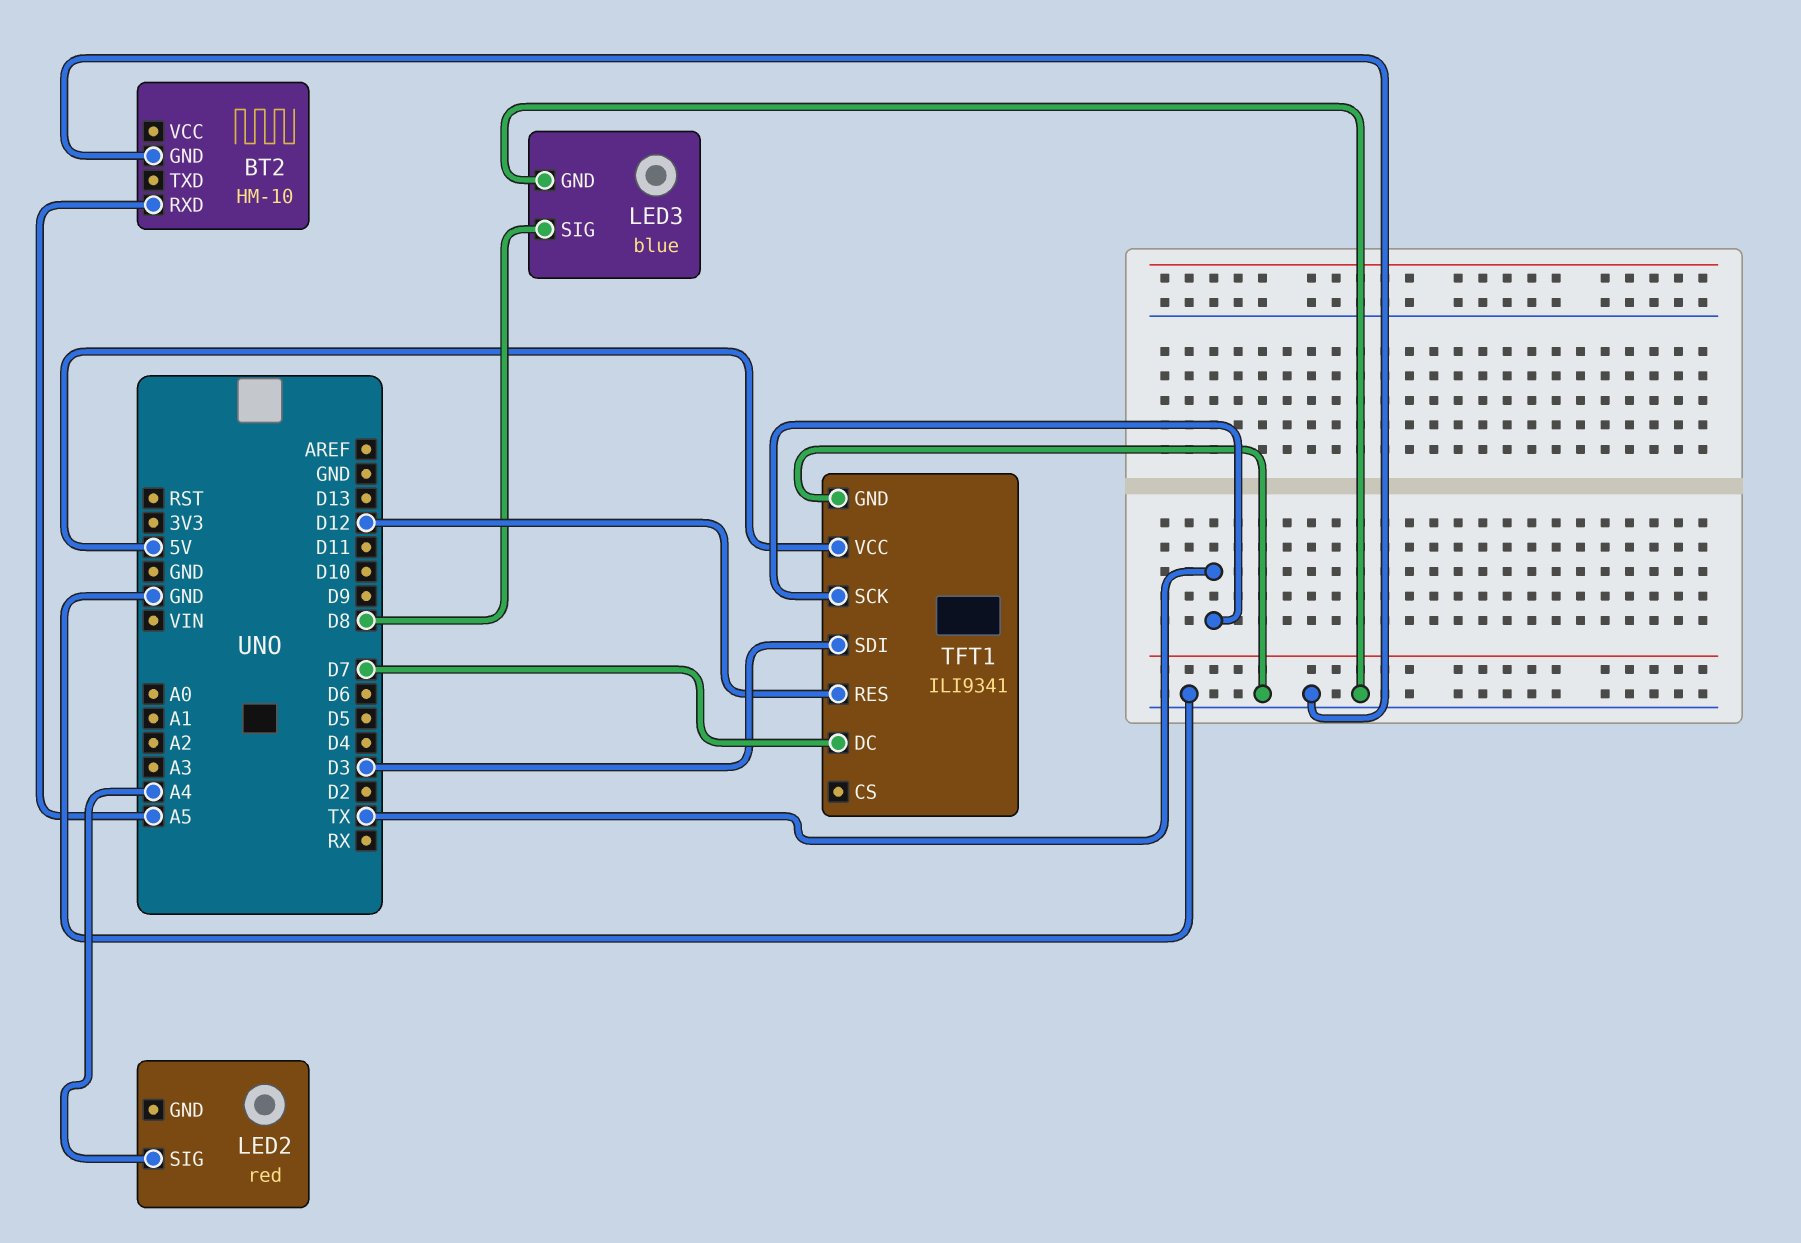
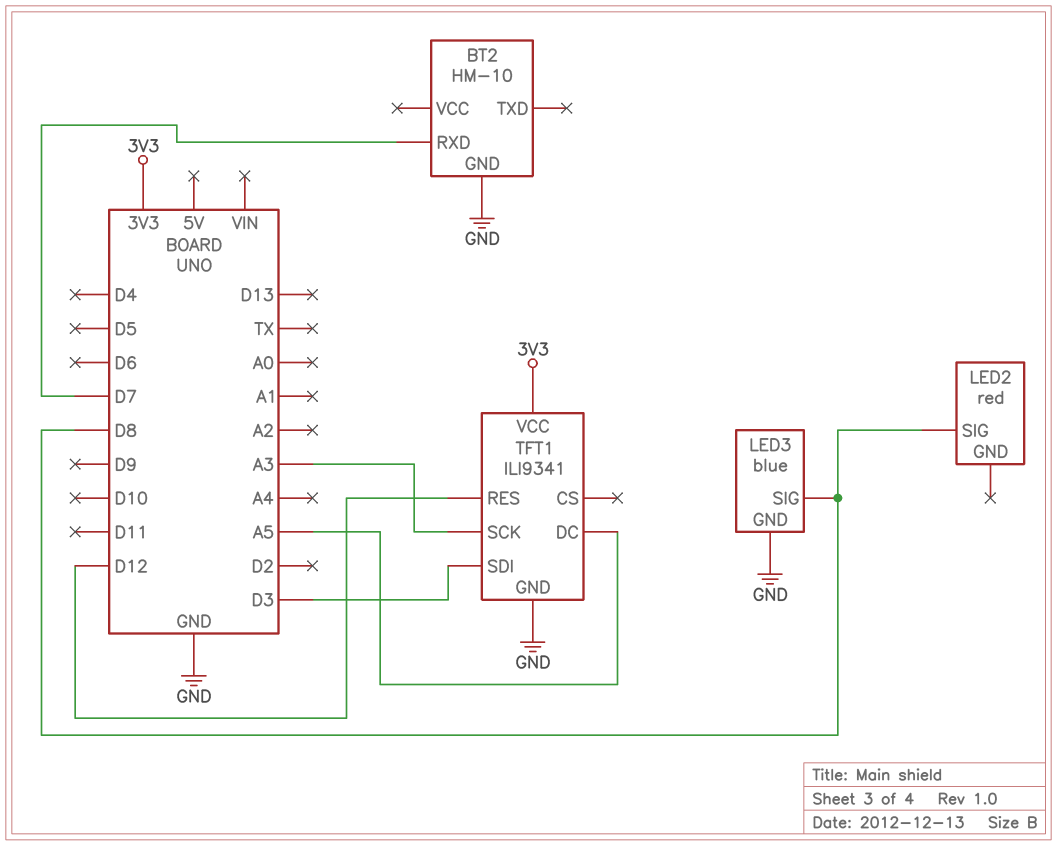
BT2 pin RXD: A5 -> D7
LED2 pin SIG: A4 -> D8
TFT1 pin DC: D7 -> A5
TFT1 pin SCK: TX -> A3
TFT1 pin VCC: 5V -> 3V3

